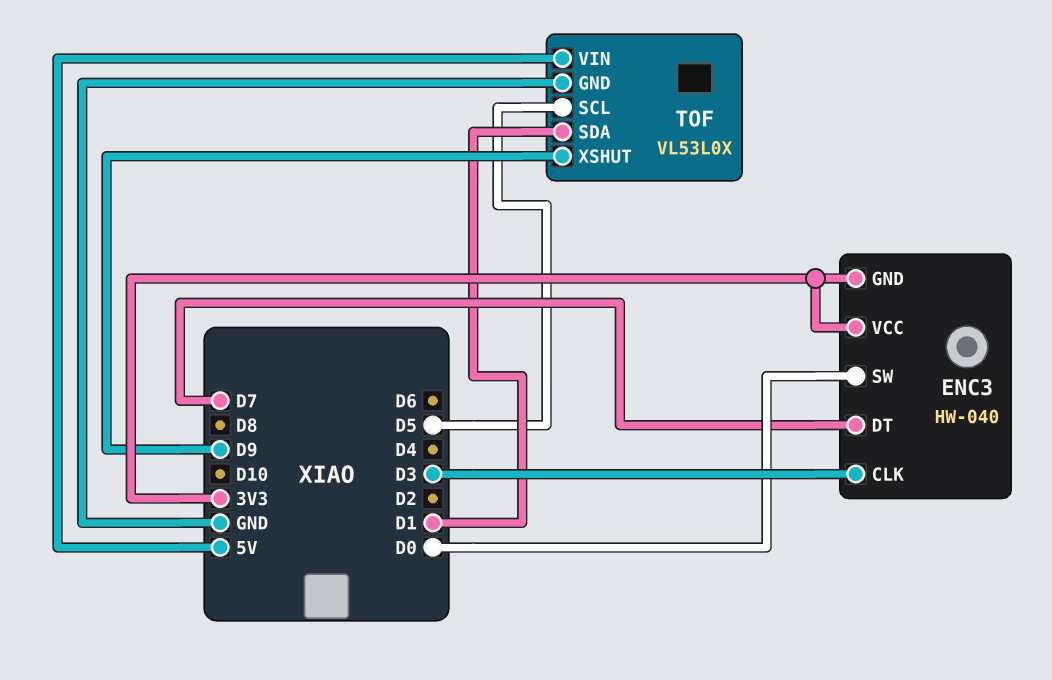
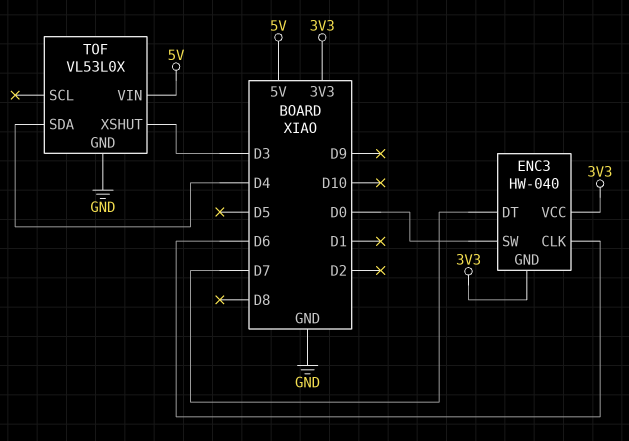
ENC3 pin CLK: D3 -> D6
TOF pin SCL: D5 -> none
TOF pin SDA: D1 -> D4
TOF pin XSHUT: D9 -> D3

